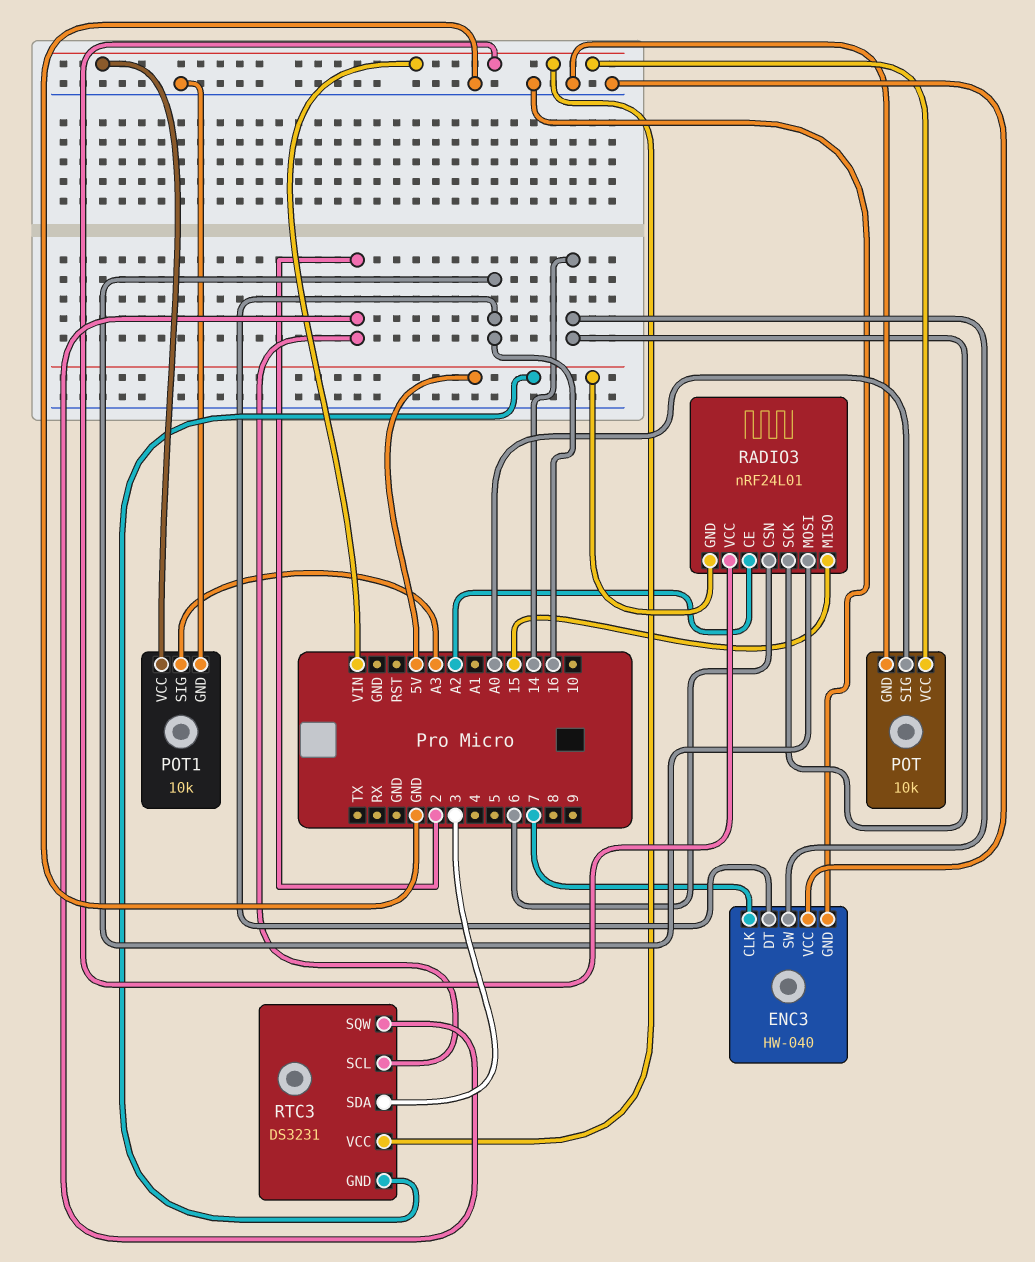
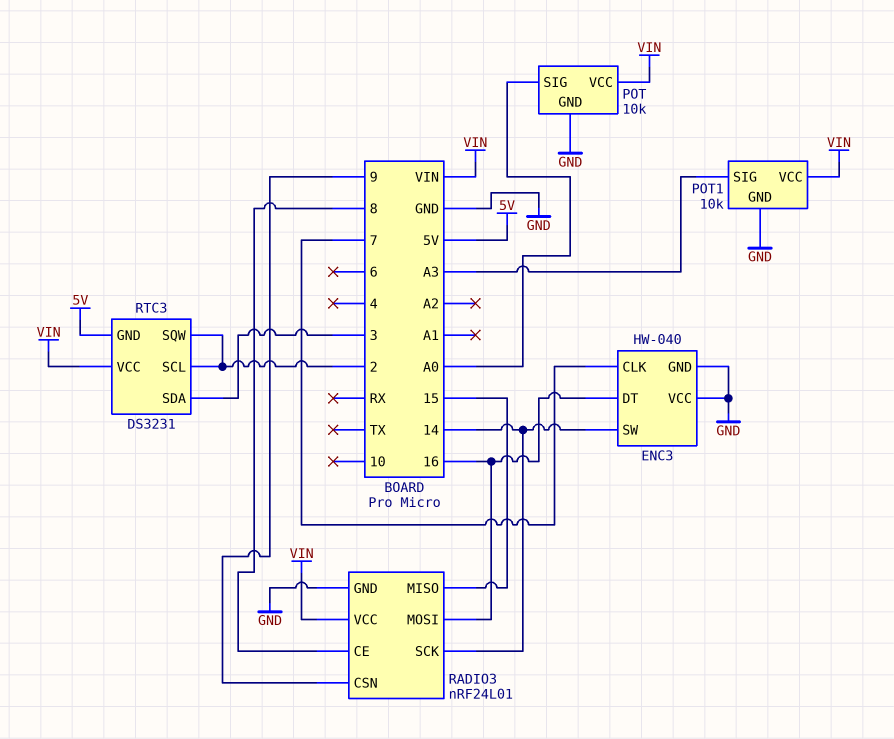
RADIO3 pin CE: A2 -> 8
RADIO3 pin CSN: 6 -> 9
RADIO3 pin GND: 5V -> GND

